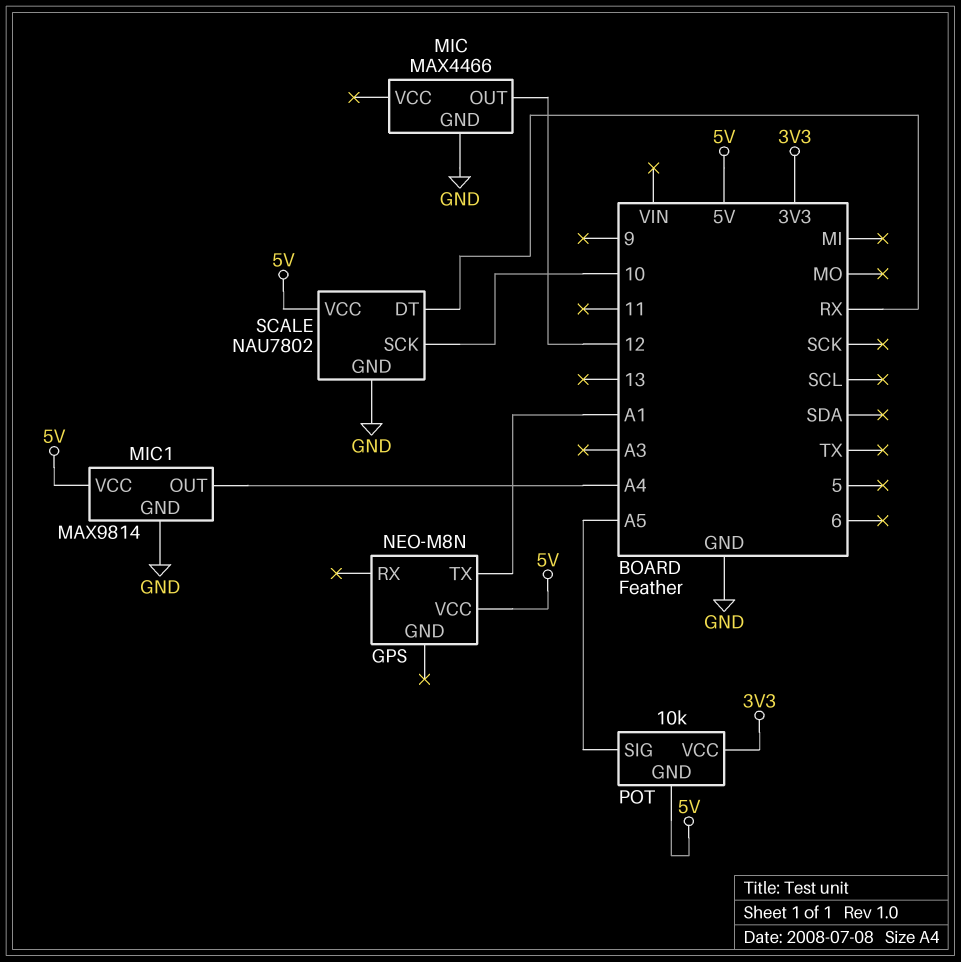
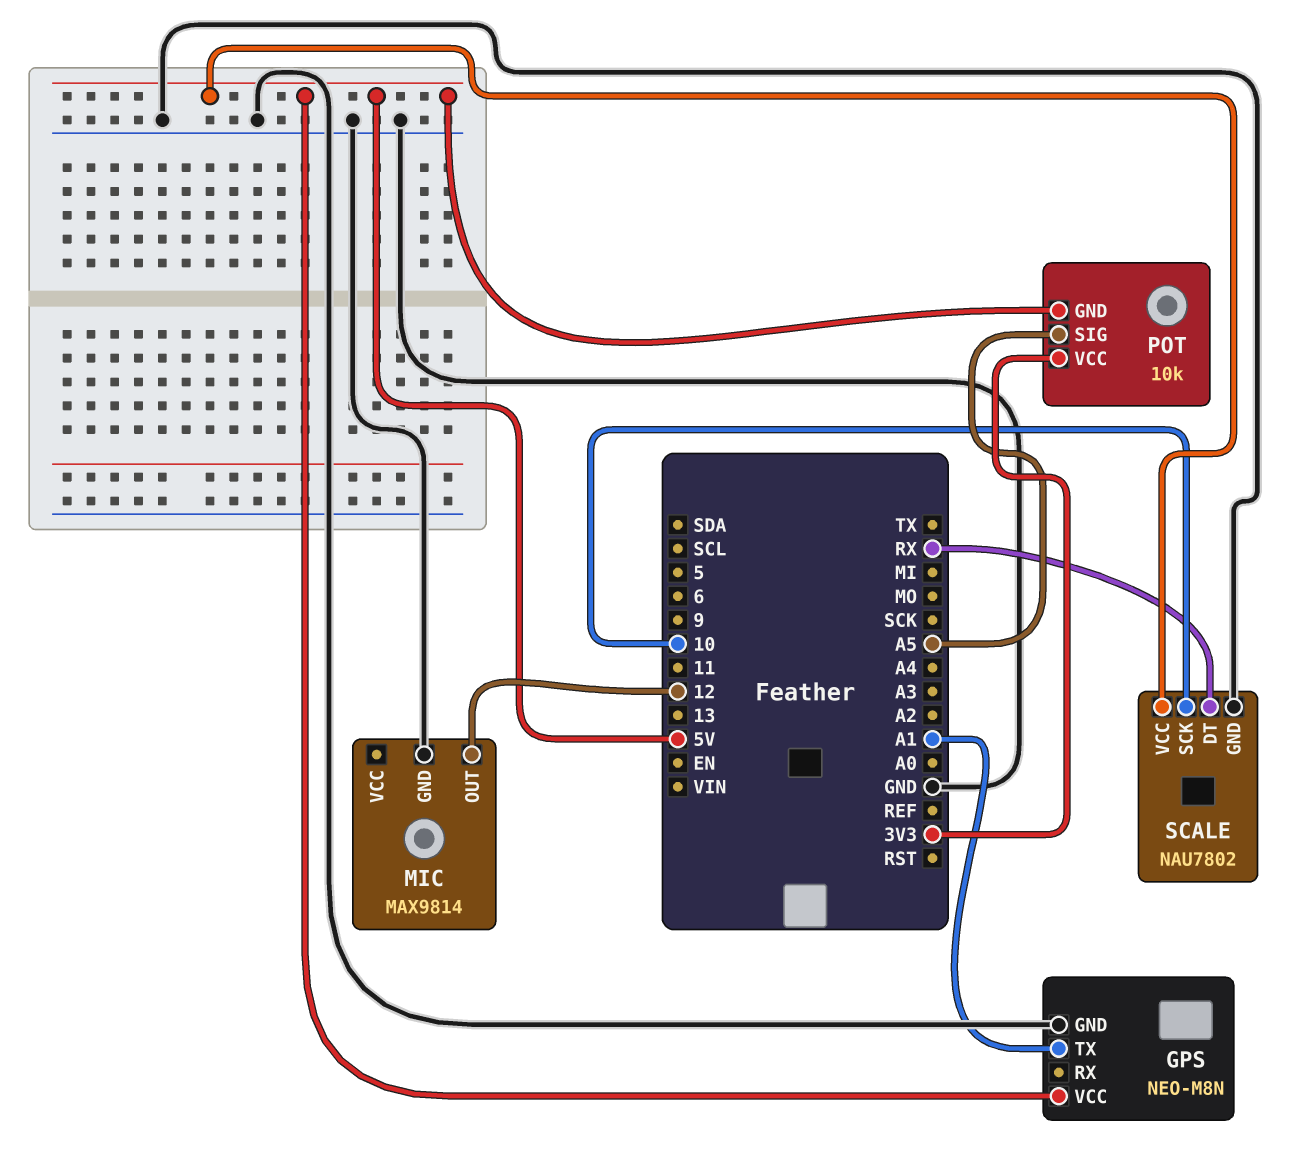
GPS pin GND: none -> GND
MIC: MAX4466 -> MAX9814
MIC1: MAX9814 -> none
MIC1 pin GND: GND -> none
MIC1 pin OUT: A4 -> none
MIC1 pin VCC: 5V -> none

